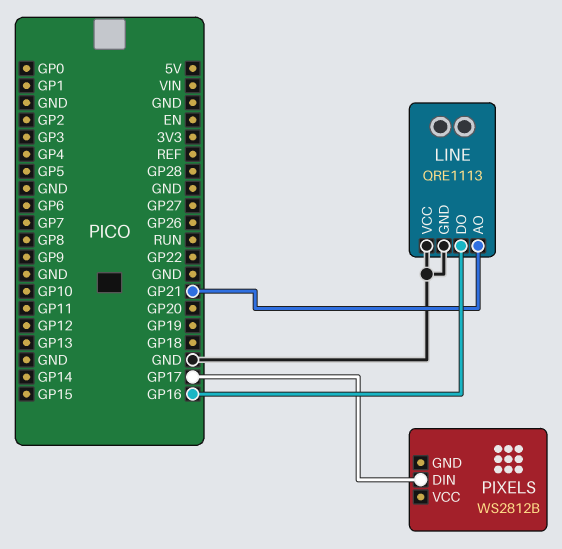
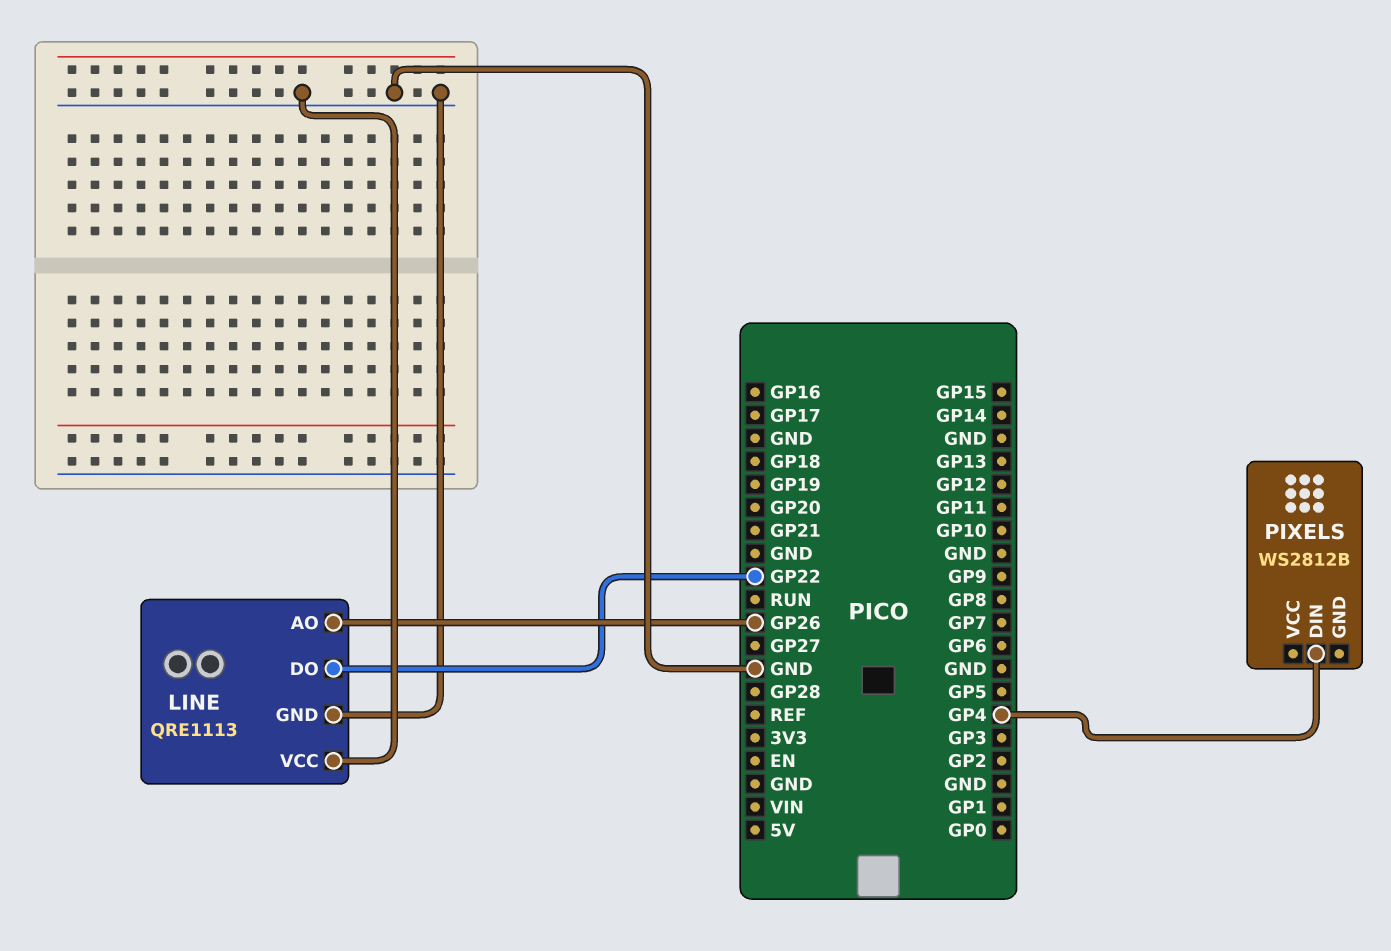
LINE pin AO: GP21 -> GP26
LINE pin DO: GP16 -> GP22
PIXELS pin DIN: GP17 -> GP4

